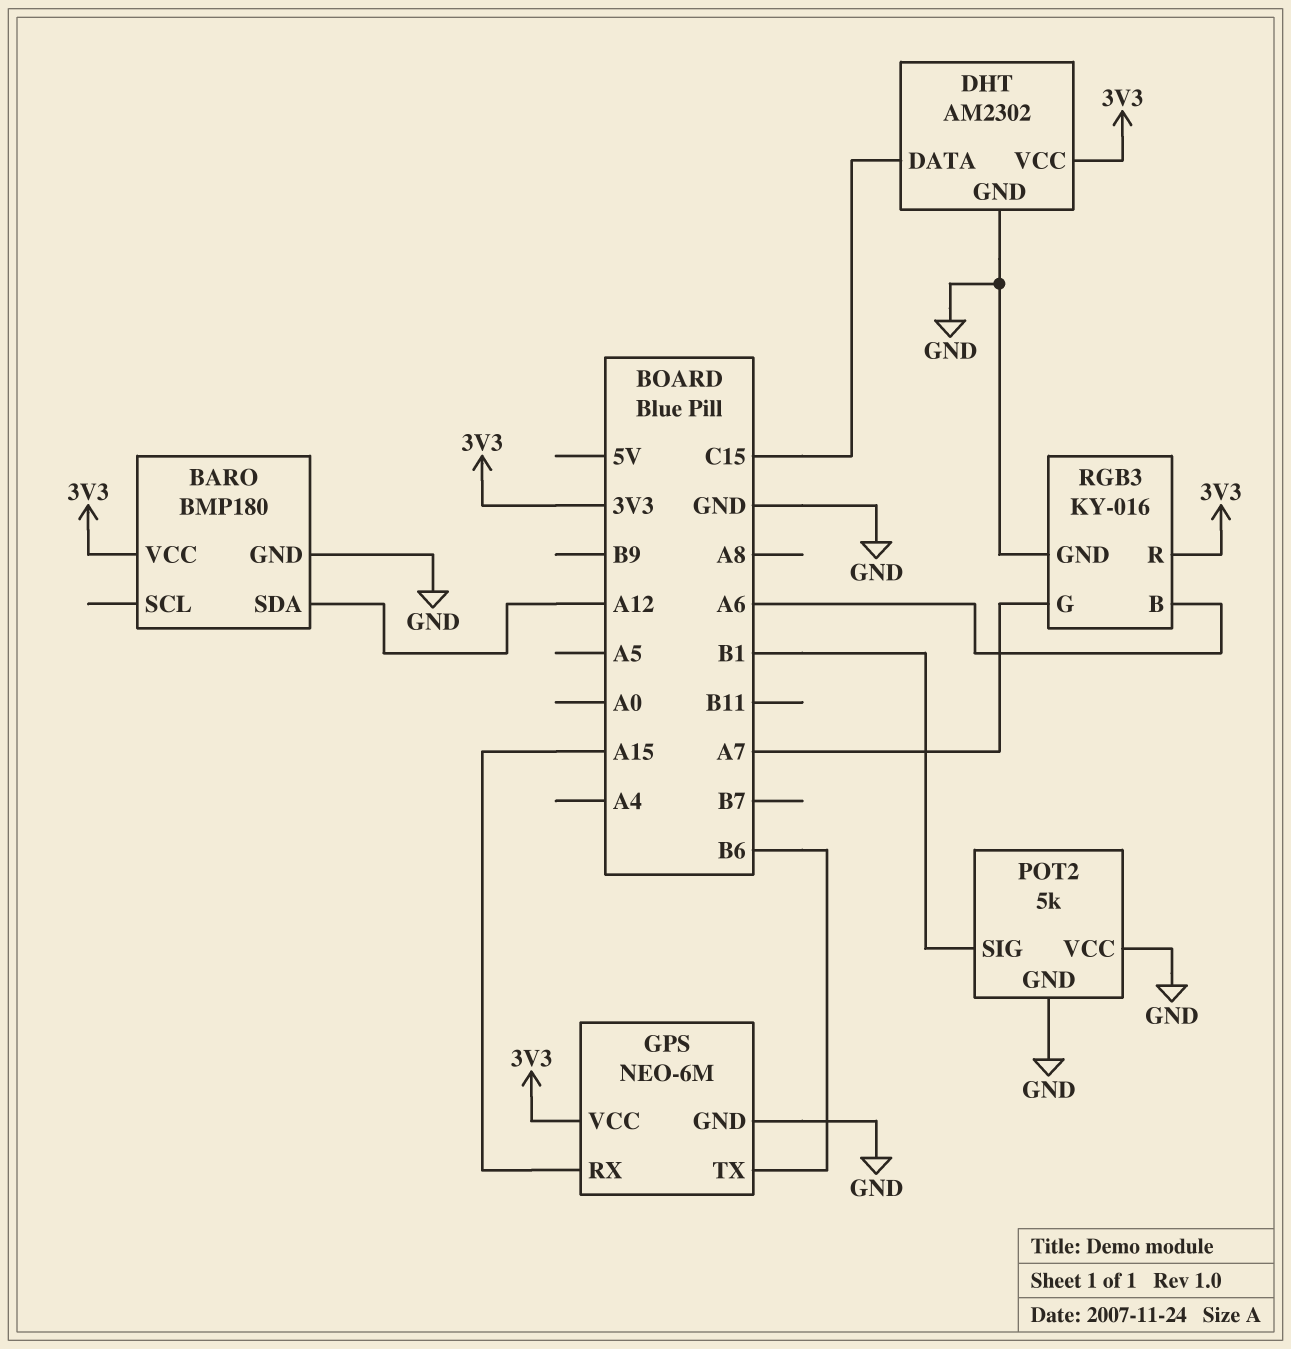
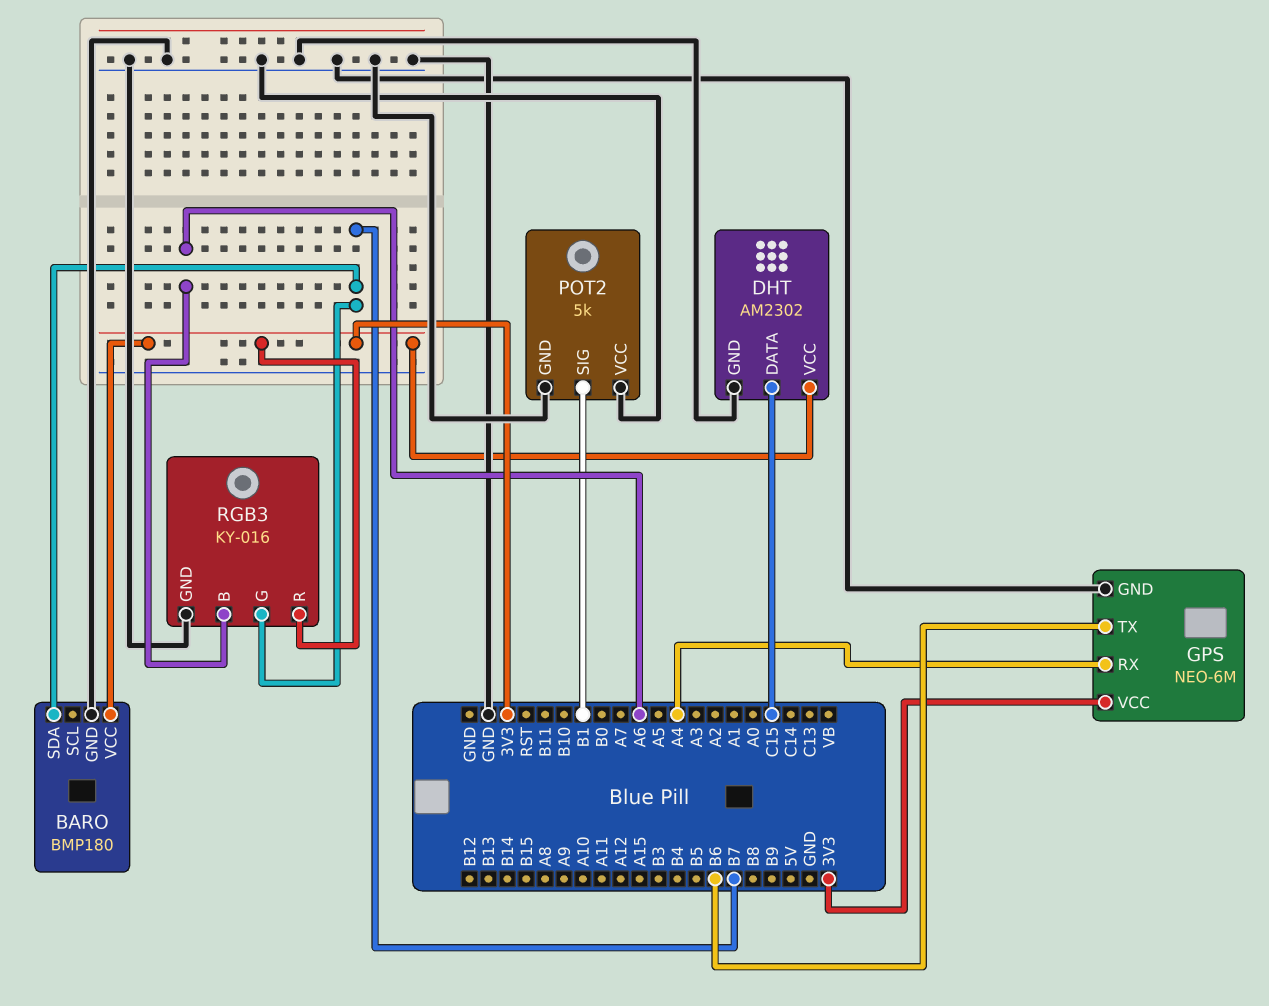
BARO pin SDA: A12 -> B7
GPS pin RX: A15 -> A4
RGB3 pin G: A7 -> B7

